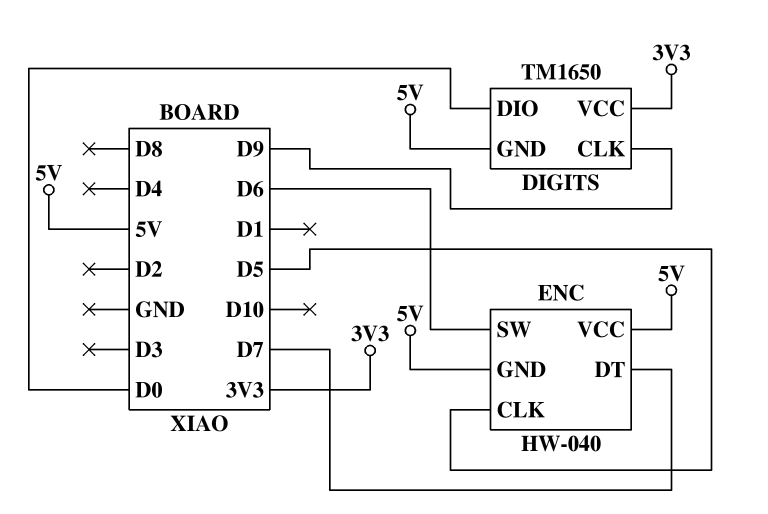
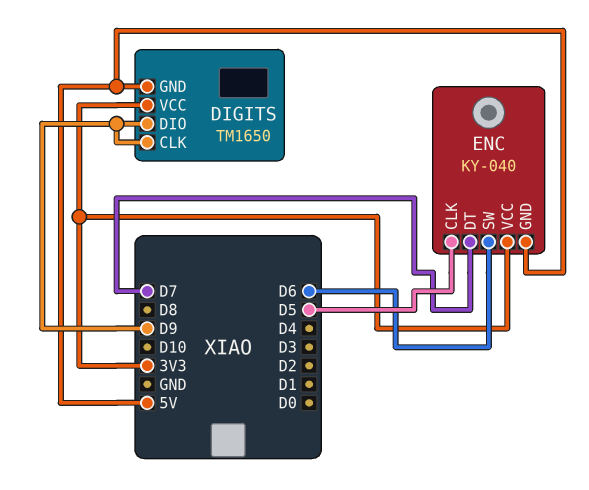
DIGITS pin DIO: D0 -> D9
ENC: HW-040 -> KY-040
ENC pin VCC: 5V -> 3V3

